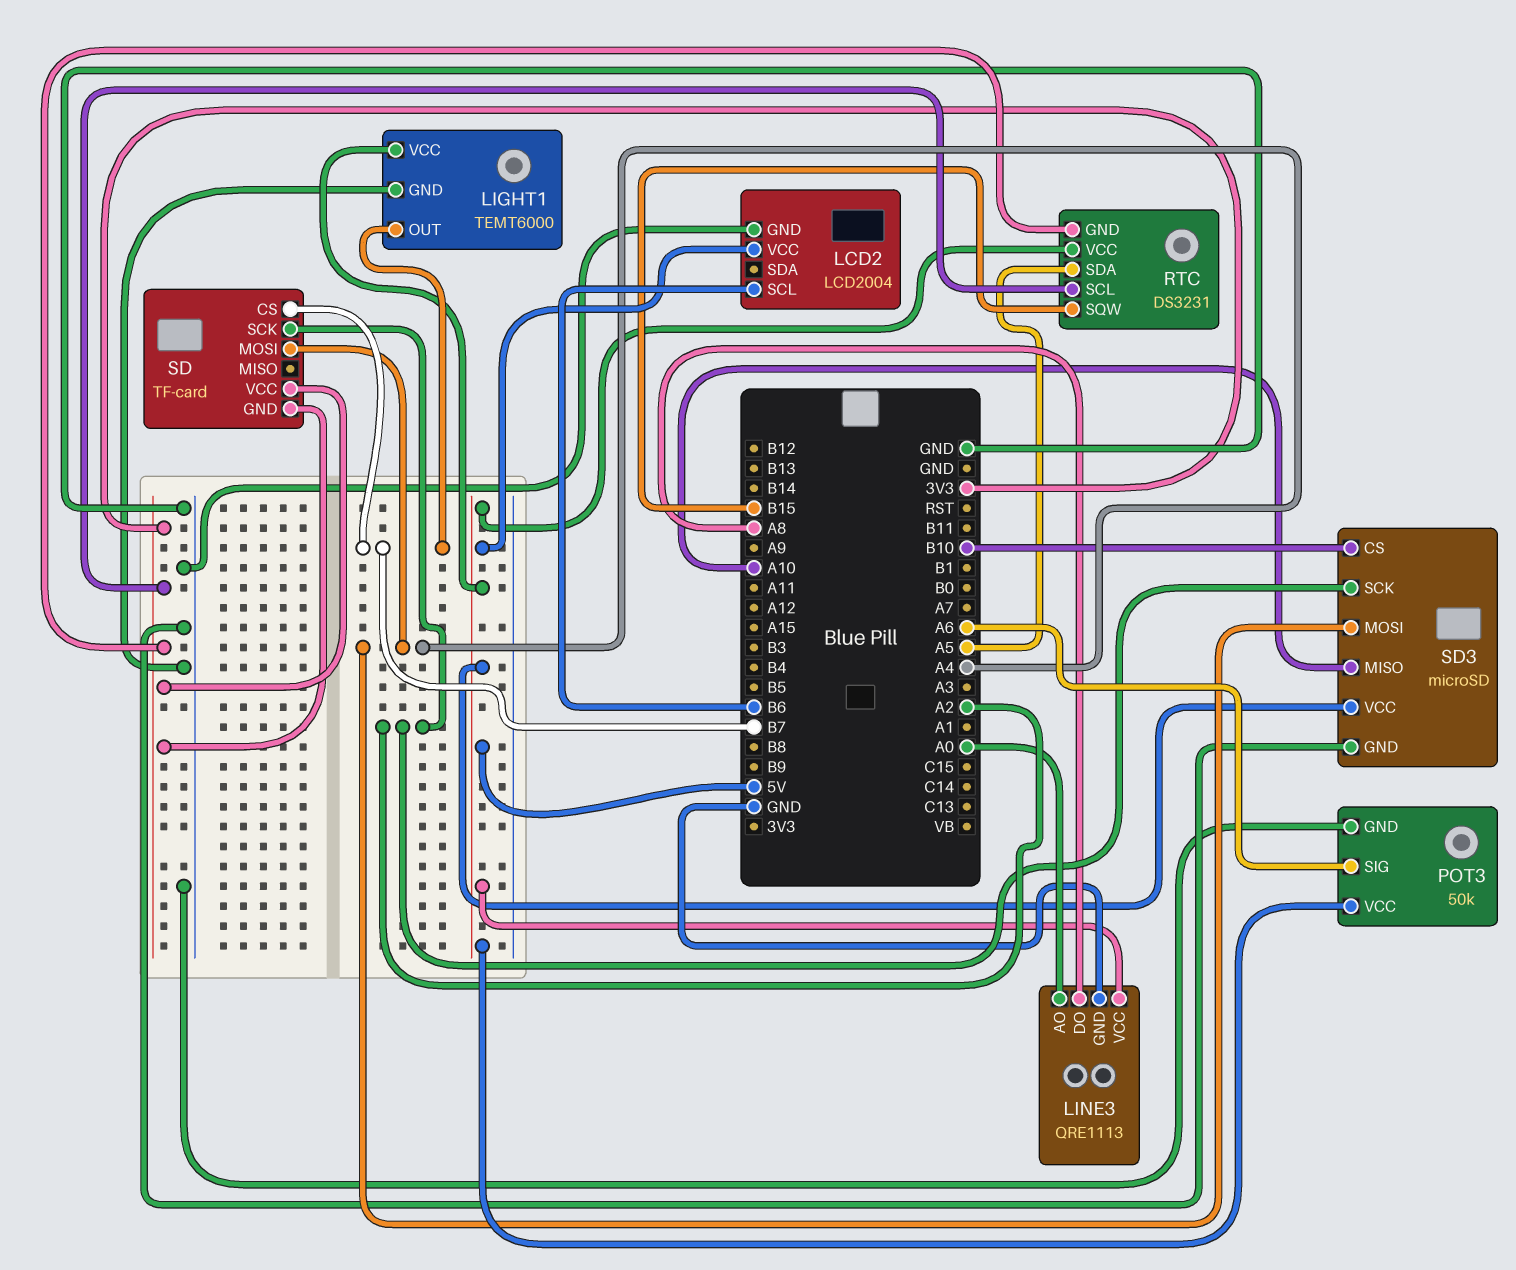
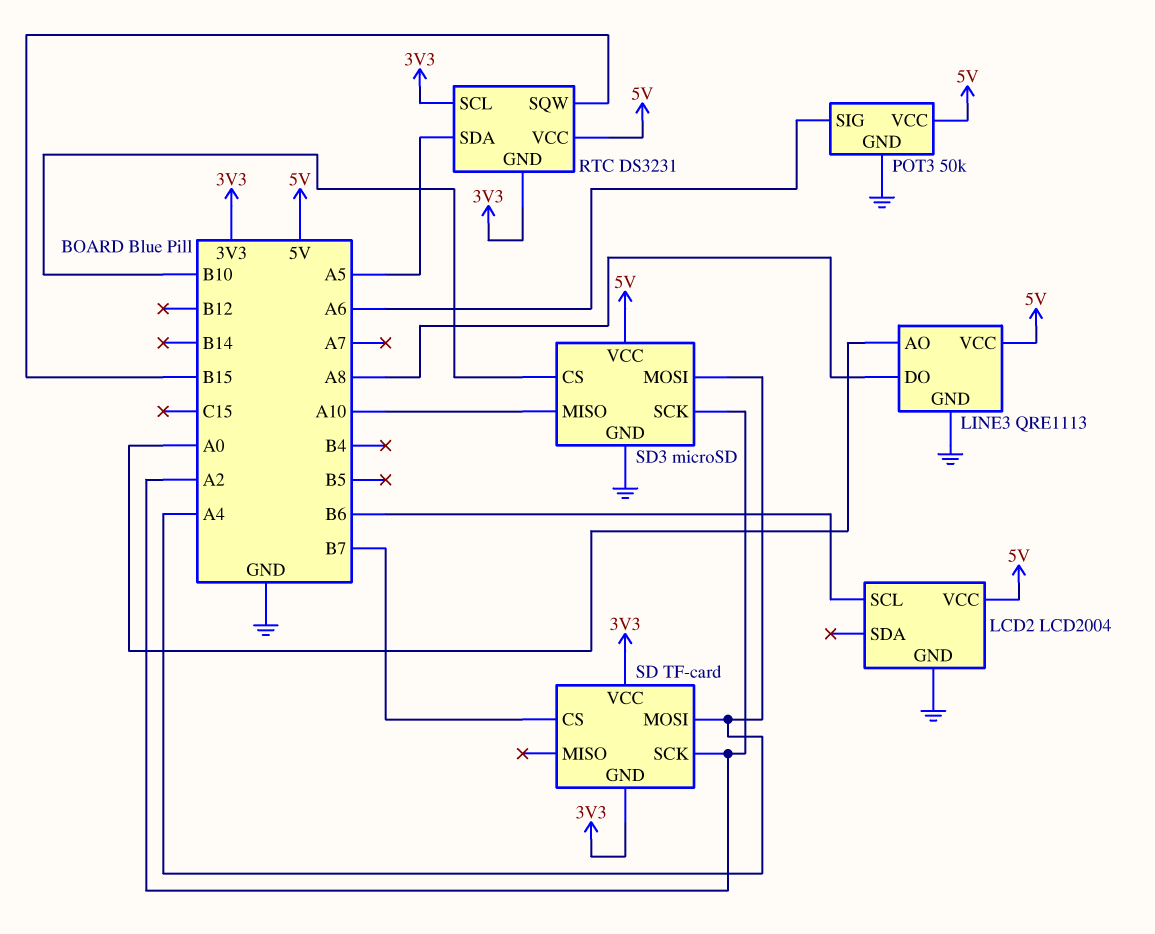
LIGHT1: TEMT6000 -> none
LIGHT1 pin GND: GND -> none
LIGHT1 pin OUT: B7 -> none
LIGHT1 pin VCC: 5V -> none

